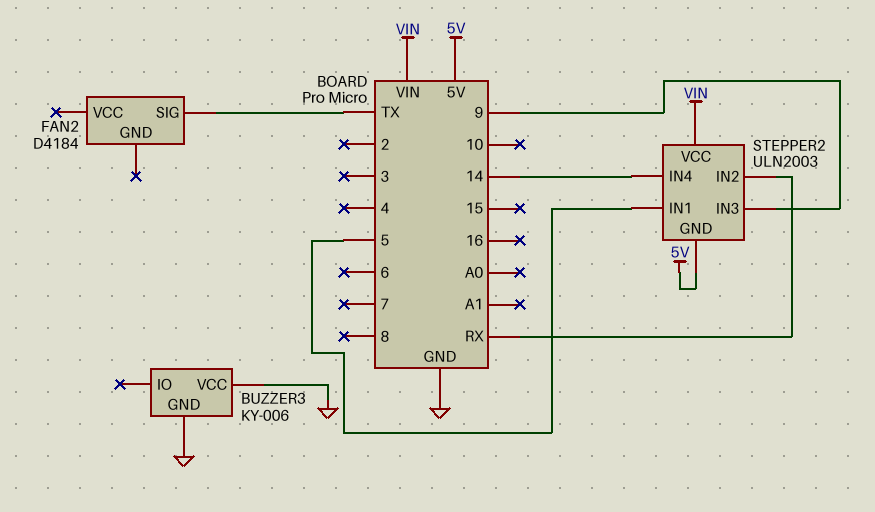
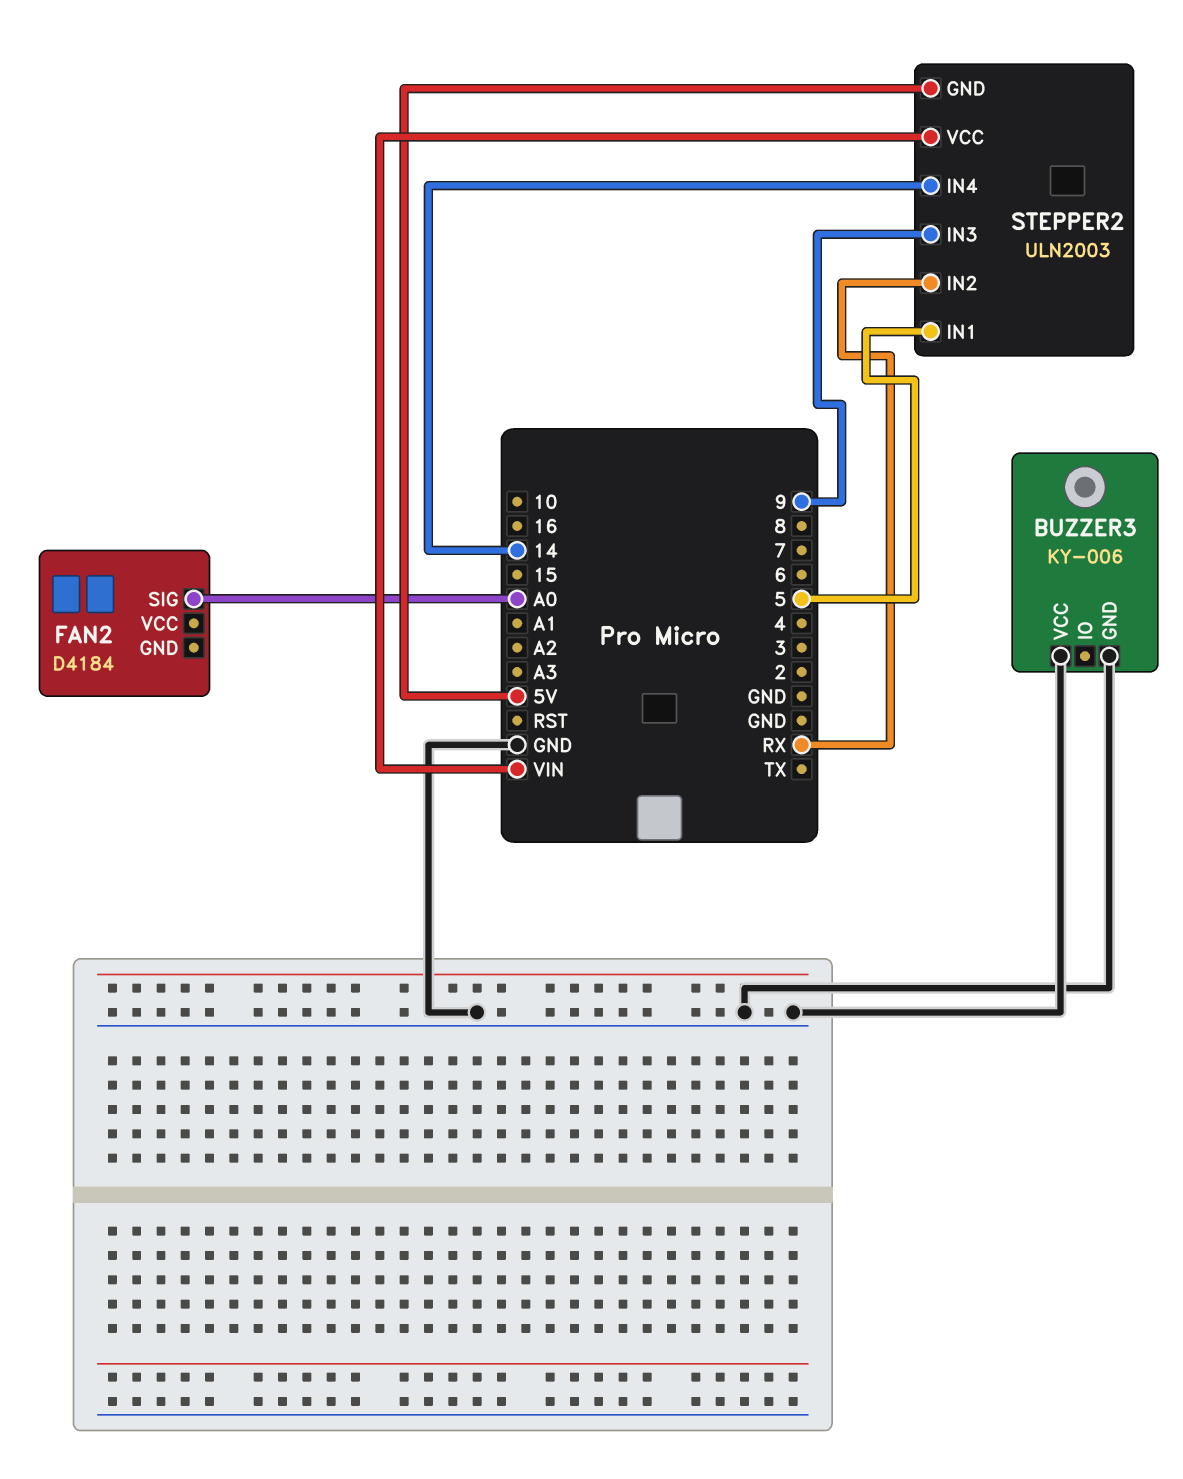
FAN2 pin SIG: TX -> A0

